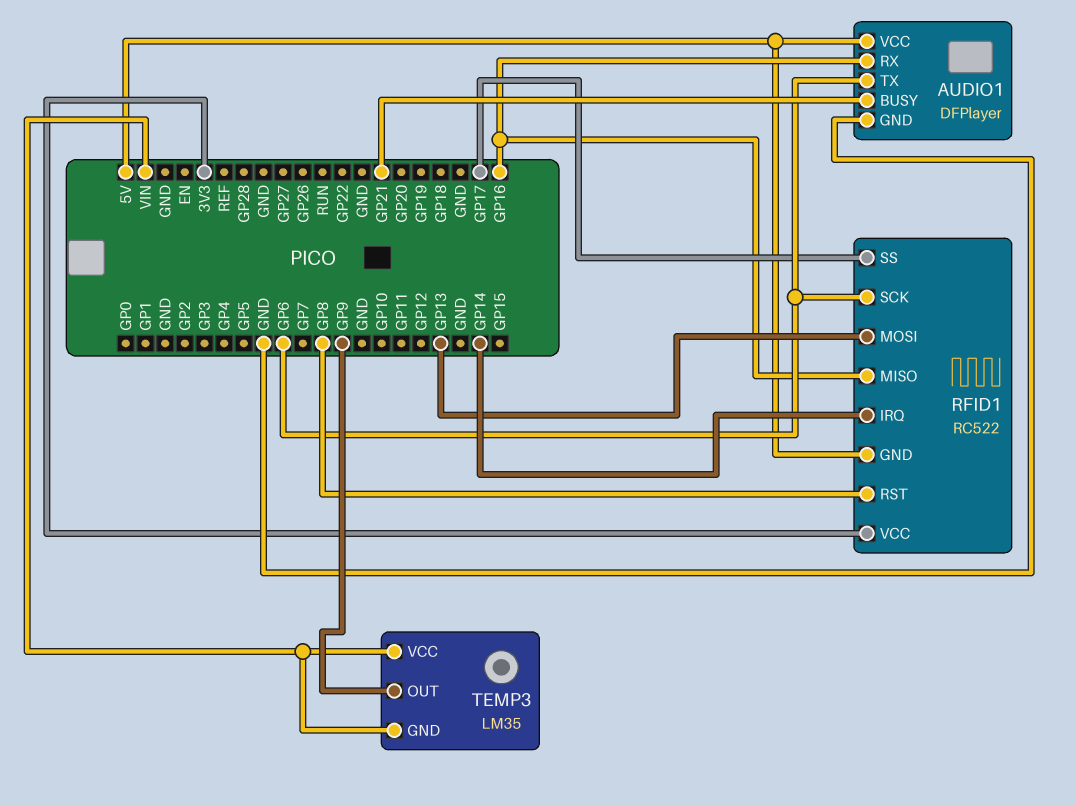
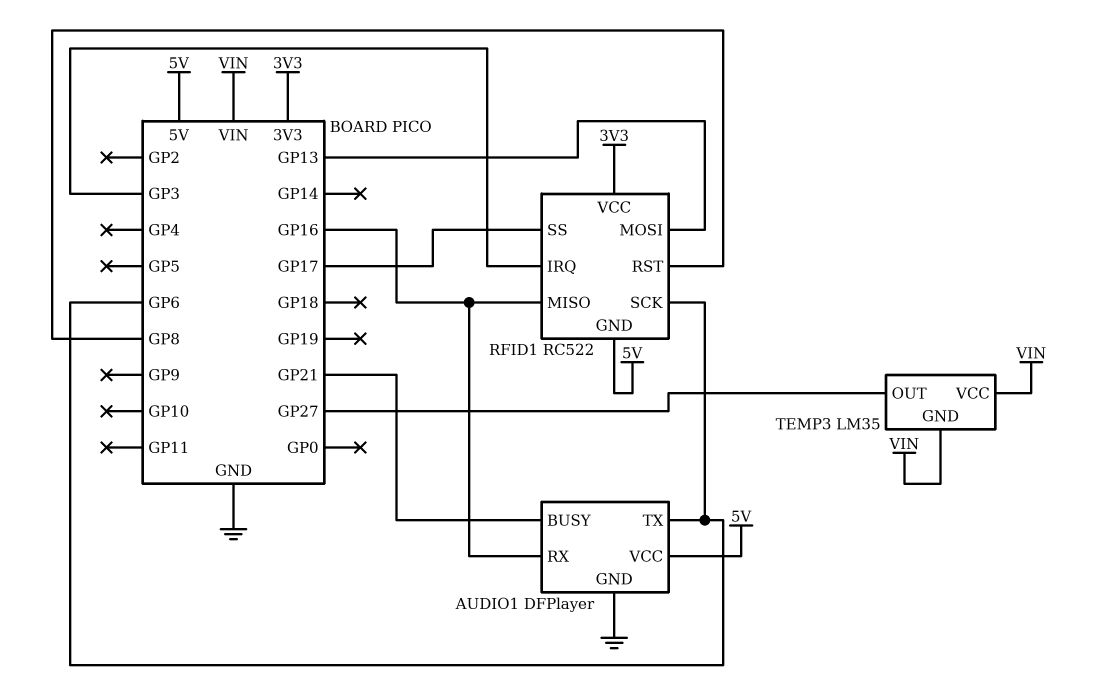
RFID1 pin IRQ: GP14 -> GP3
TEMP3 pin OUT: GP9 -> GP27

